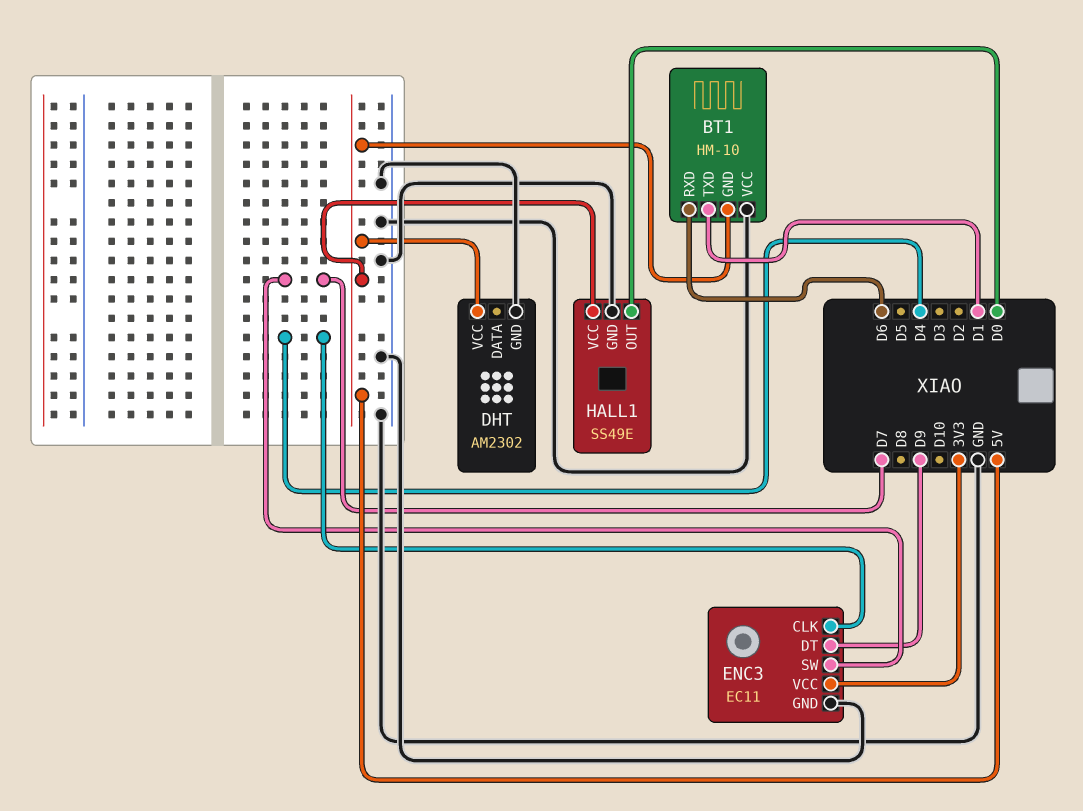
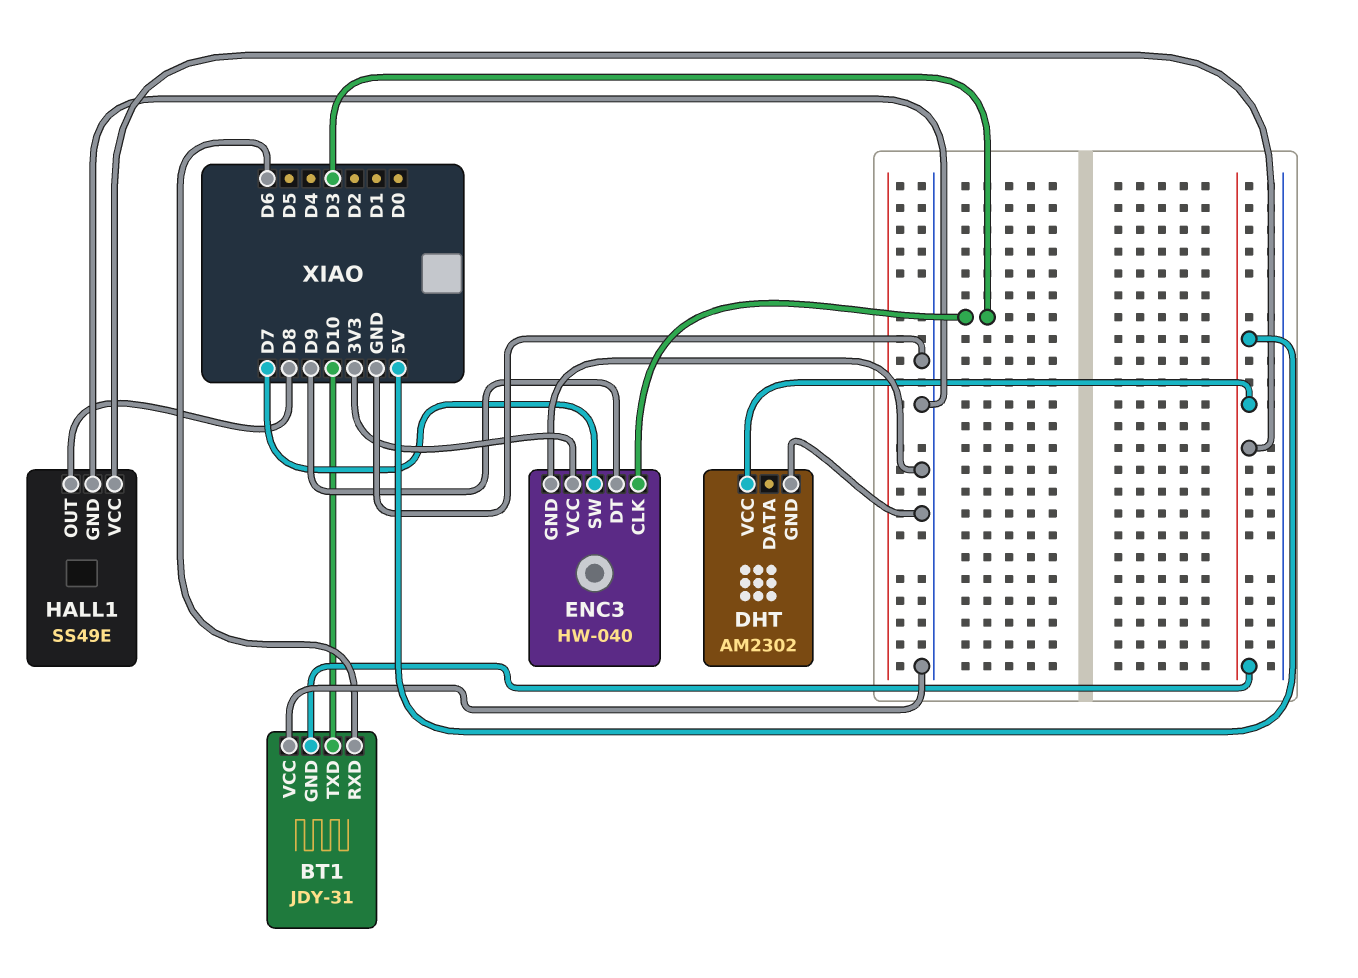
BT1: HM-10 -> JDY-31
BT1 pin TXD: D1 -> D10
ENC3: EC11 -> HW-040
ENC3 pin CLK: D4 -> D3
HALL1 pin OUT: D0 -> D8

